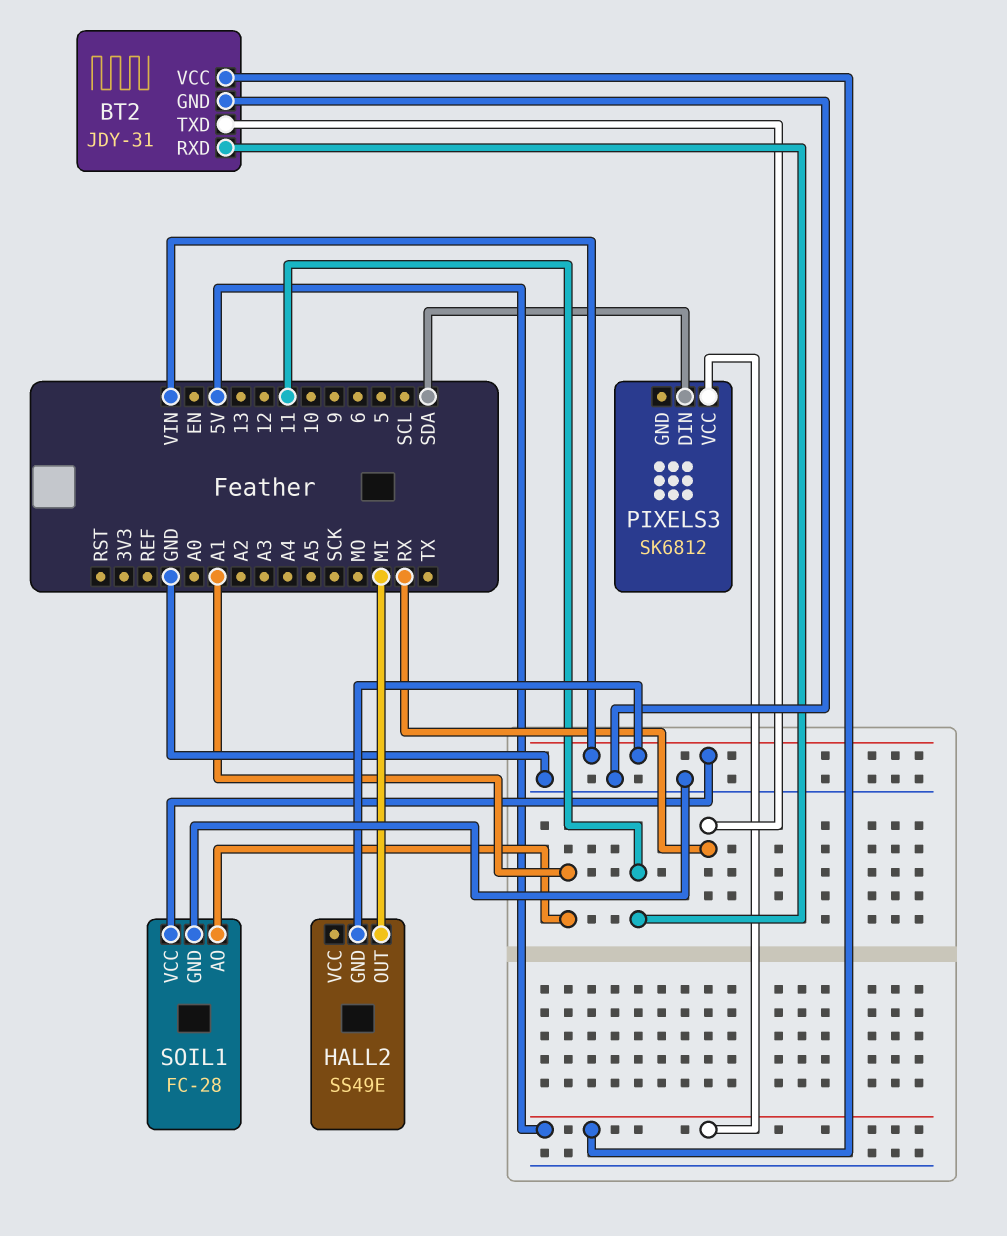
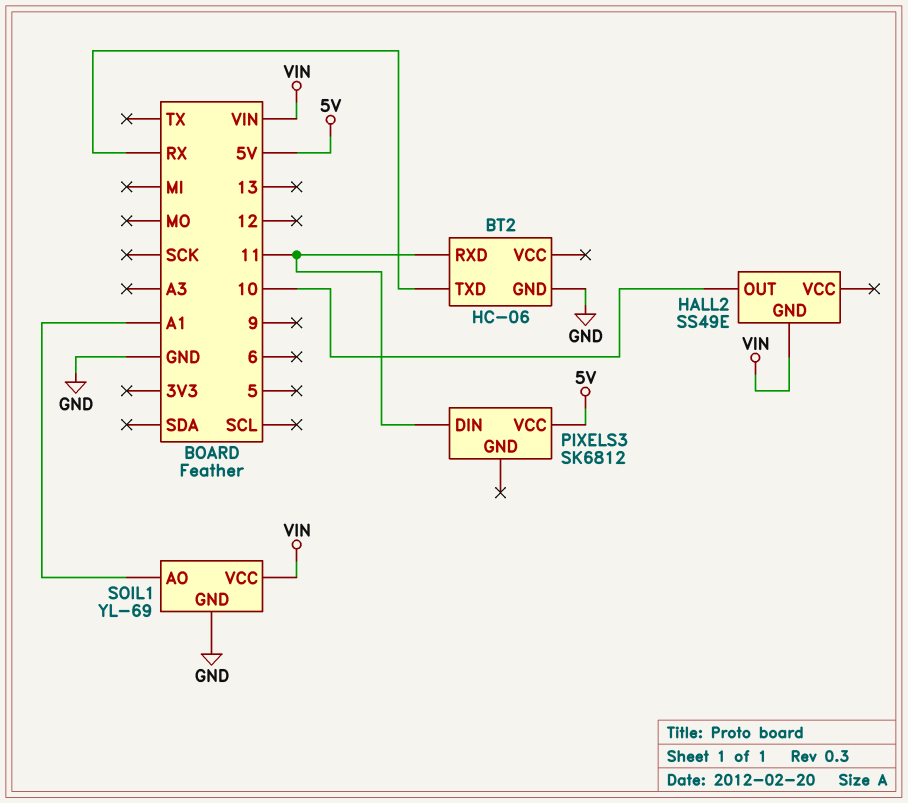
BT2: JDY-31 -> HC-06
BT2 pin VCC: 5V -> none
HALL2 pin OUT: MI -> 10
PIXELS3 pin DIN: SDA -> 11
SOIL1: FC-28 -> YL-69

